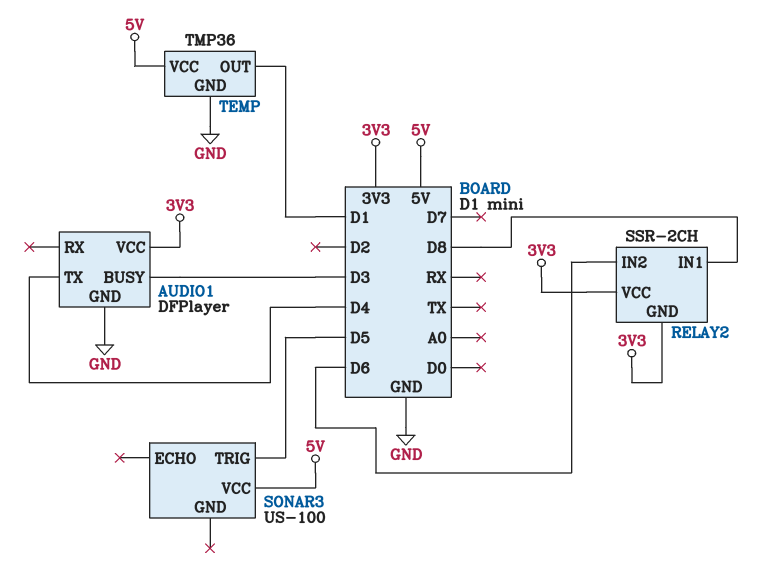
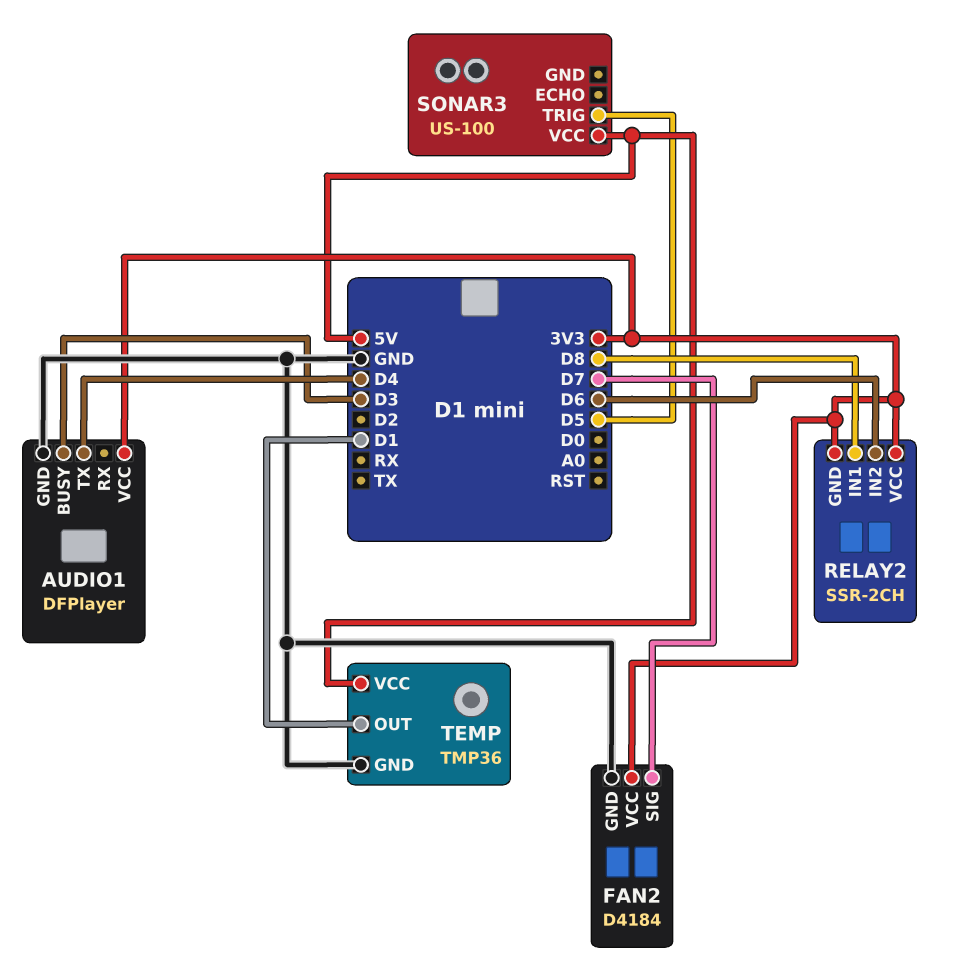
FAN2: none -> D4184
FAN2 pin GND: none -> GND
FAN2 pin SIG: none -> D7
FAN2 pin VCC: none -> 3V3

